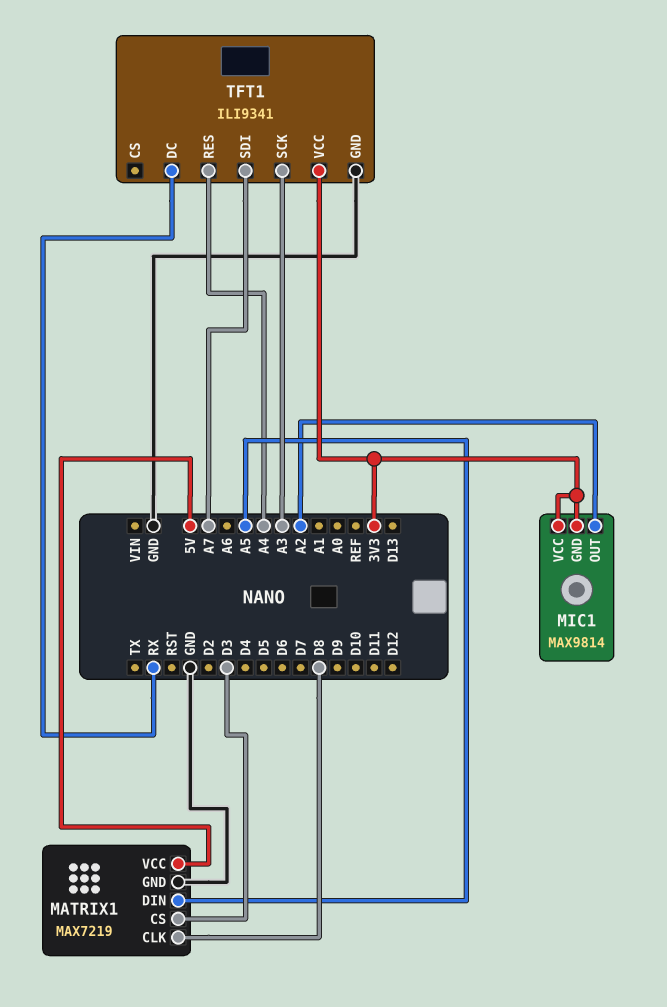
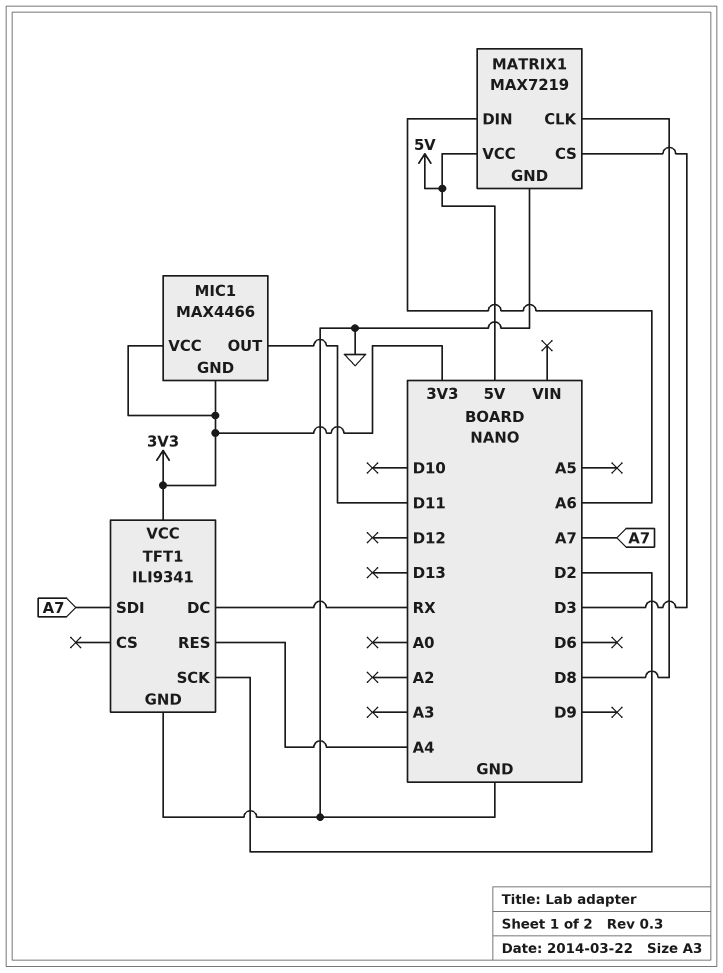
MATRIX1 pin DIN: A5 -> A6
MIC1: MAX9814 -> MAX4466
MIC1 pin OUT: A2 -> D11
TFT1 pin SCK: A3 -> D2

